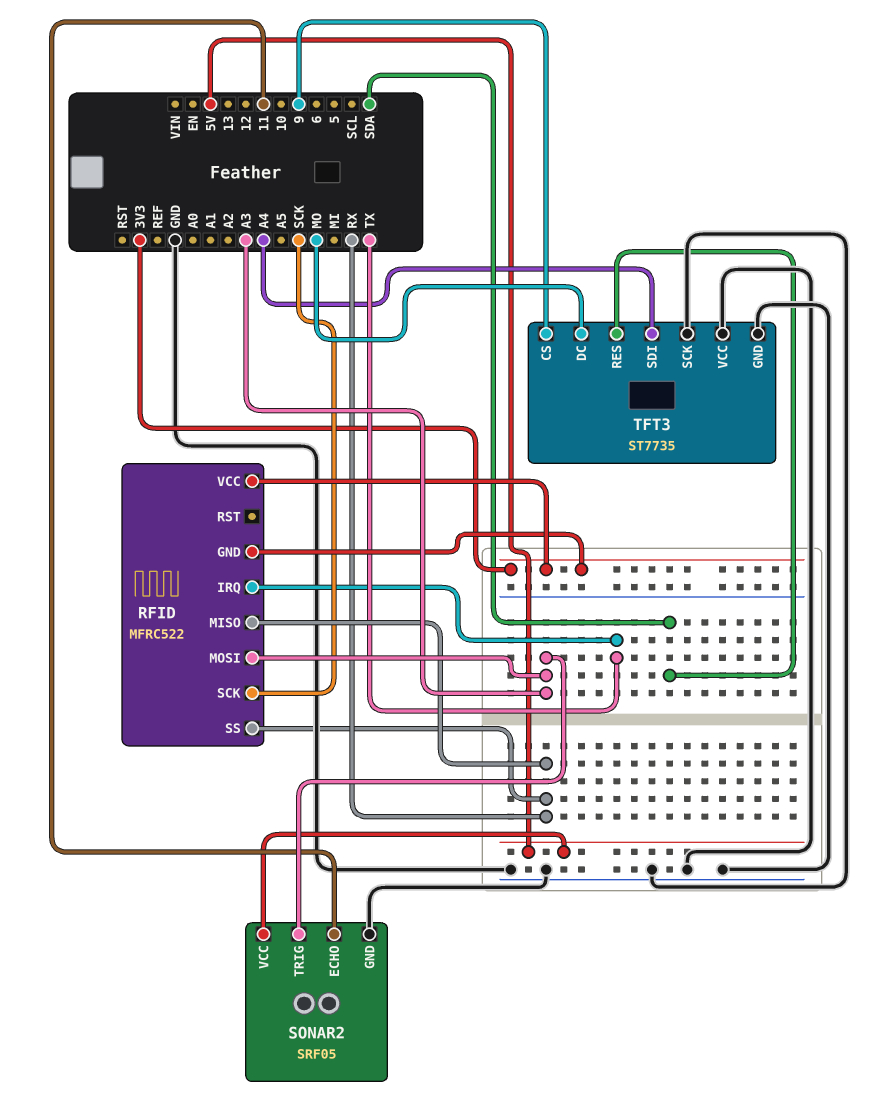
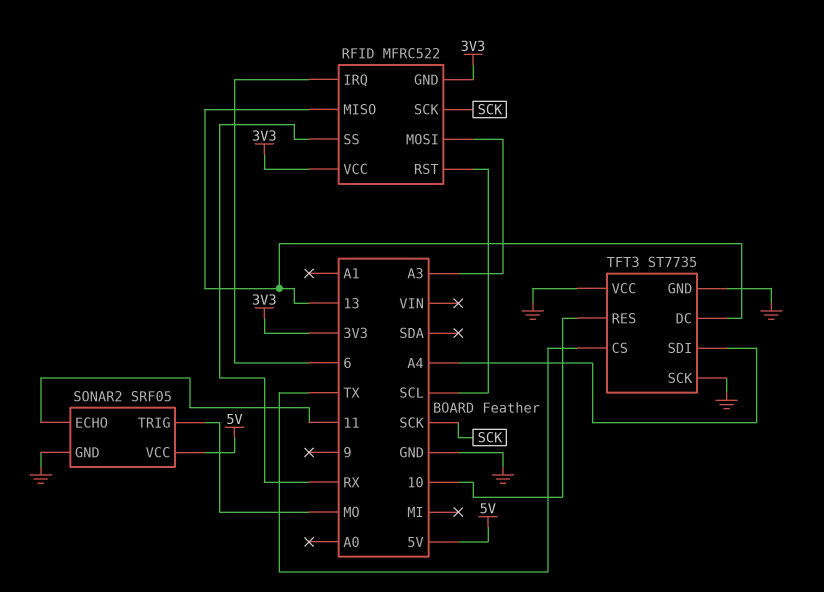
RFID pin IRQ: TX -> 6
RFID pin MISO: RX -> 13
RFID pin RST: none -> SCL
SONAR2 pin TRIG: A3 -> MO
TFT3 pin CS: 9 -> TX
TFT3 pin DC: MO -> 13
TFT3 pin RES: SDA -> 10

